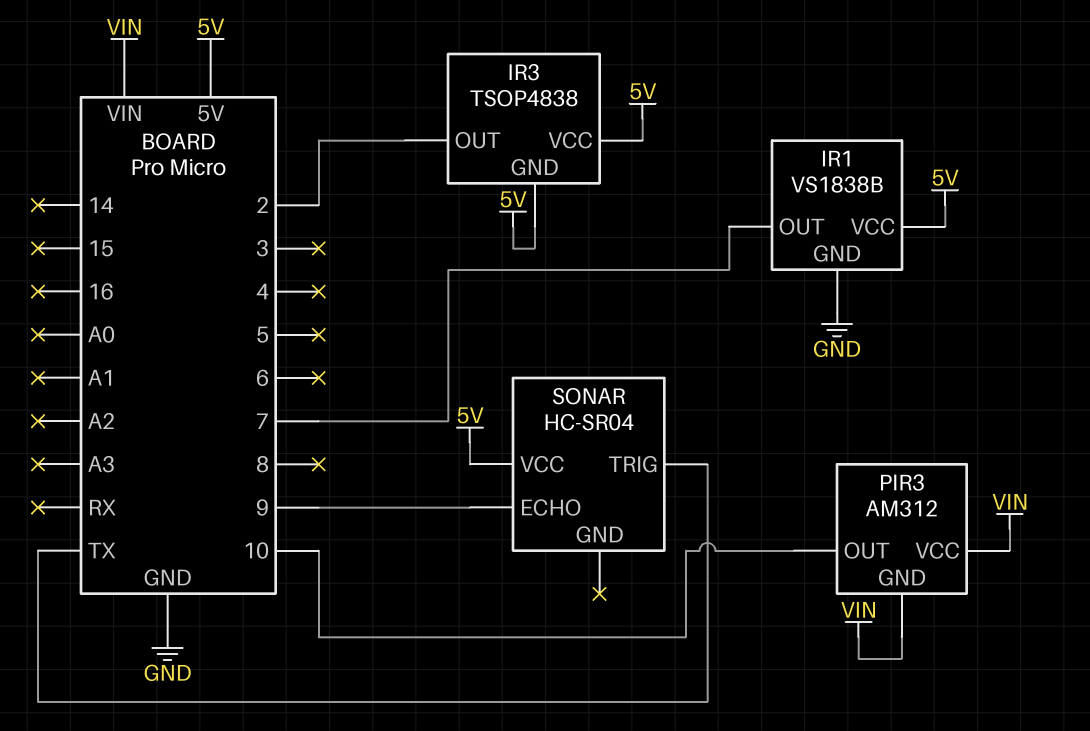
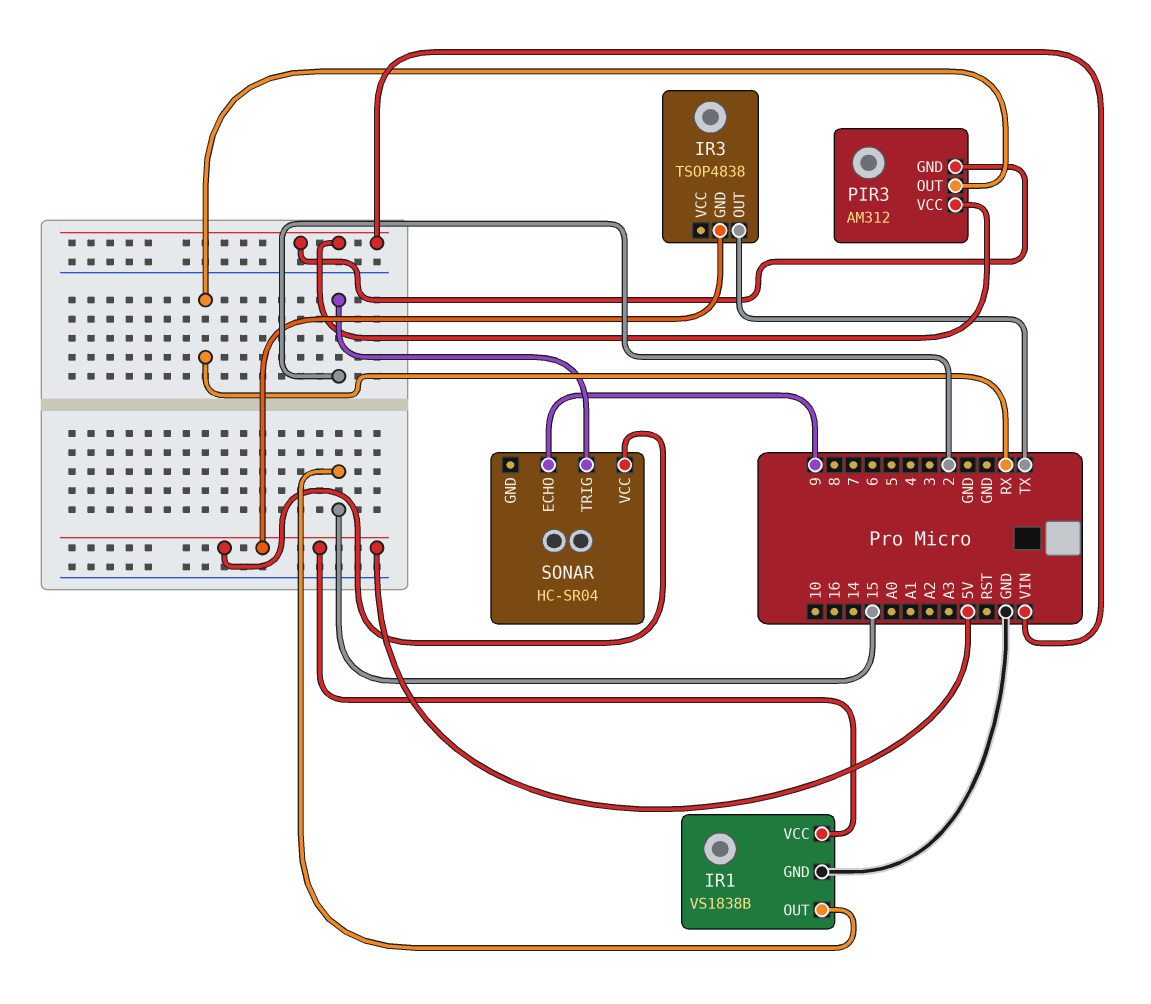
IR1 pin OUT: 7 -> 15
IR3 pin OUT: 2 -> TX
IR3 pin VCC: 5V -> none
PIR3 pin OUT: 10 -> RX
SONAR pin TRIG: TX -> 2

